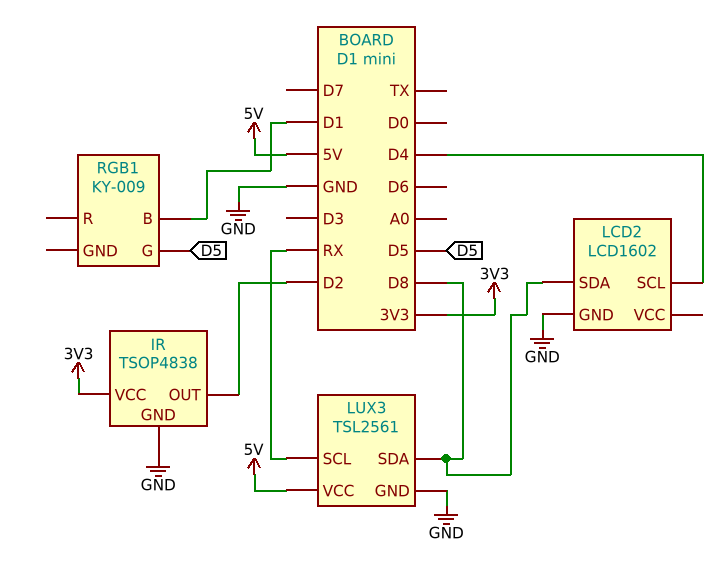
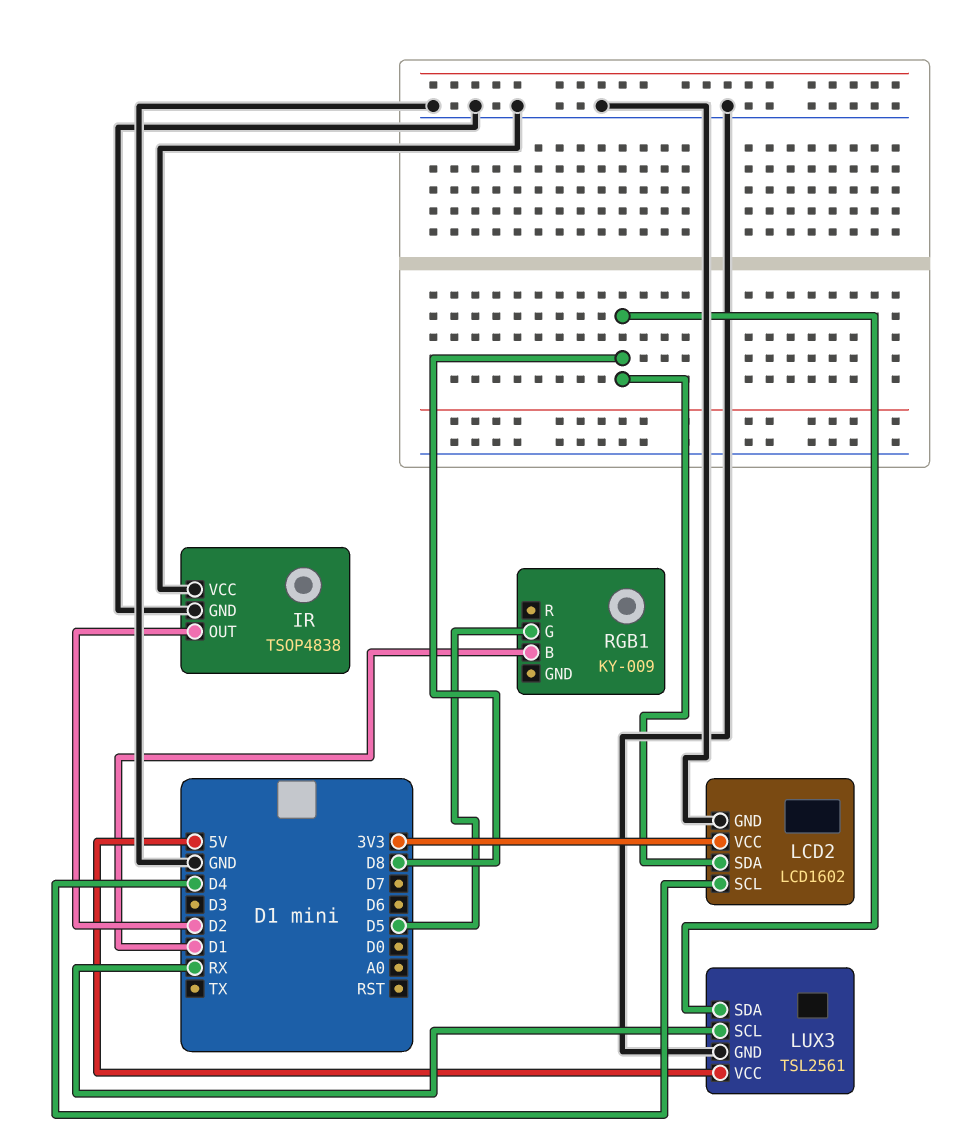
IR pin VCC: 3V3 -> GND
LCD2 pin VCC: none -> 3V3

